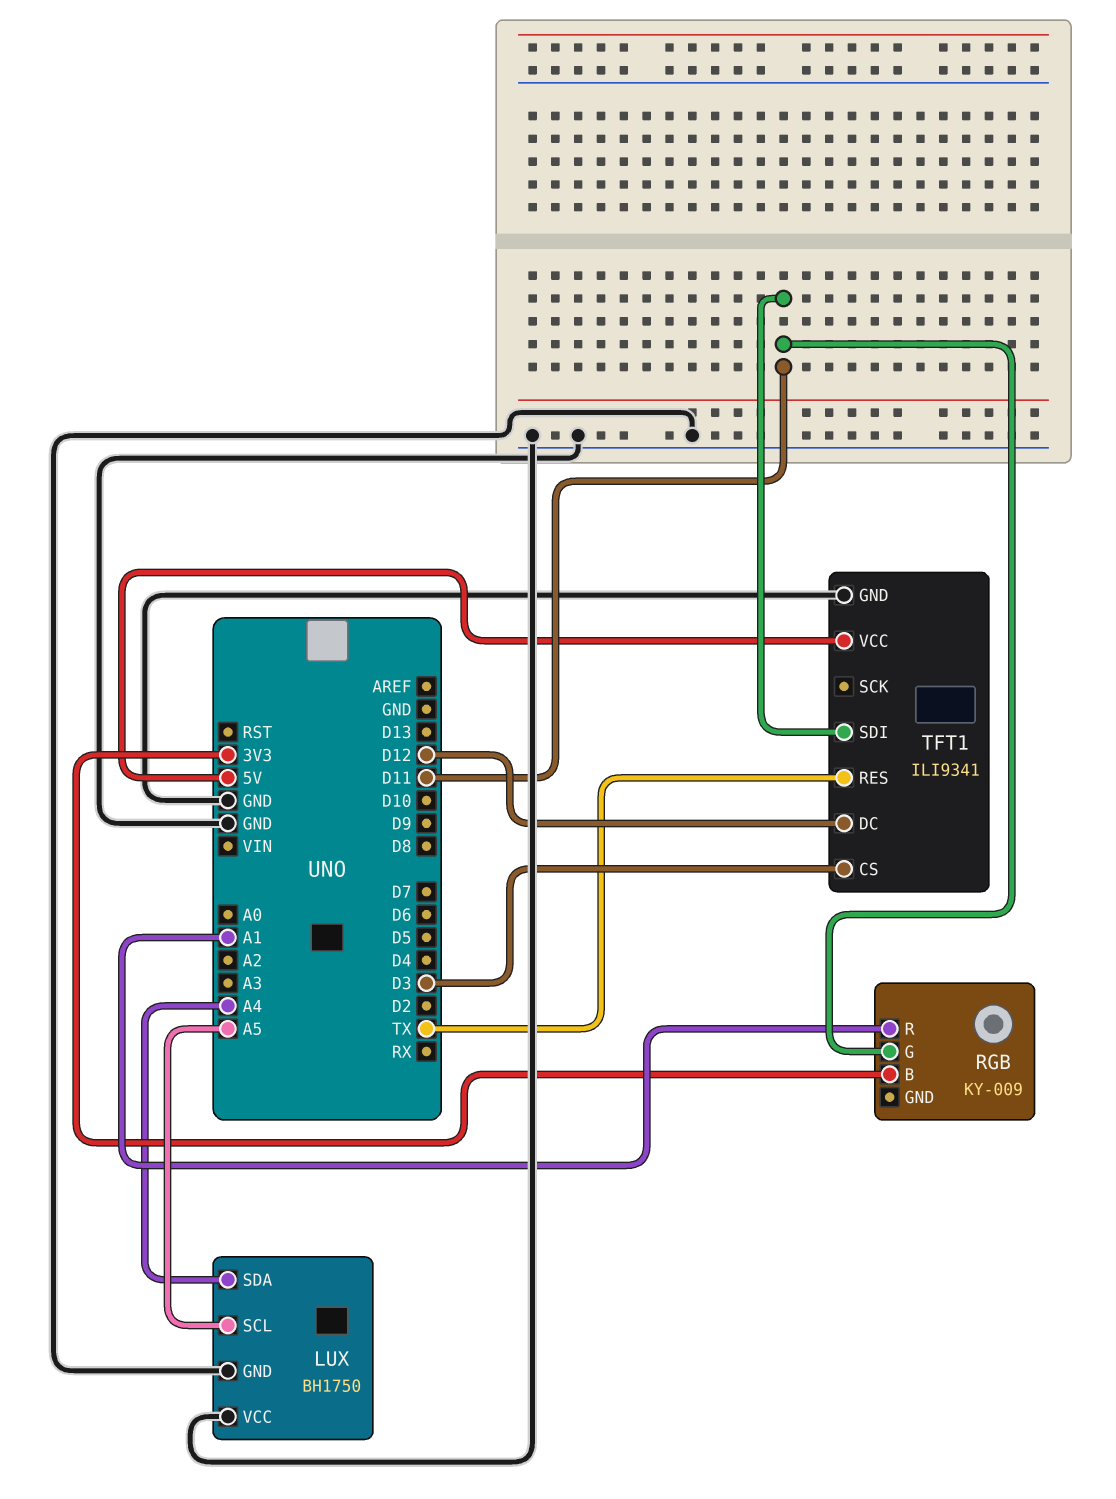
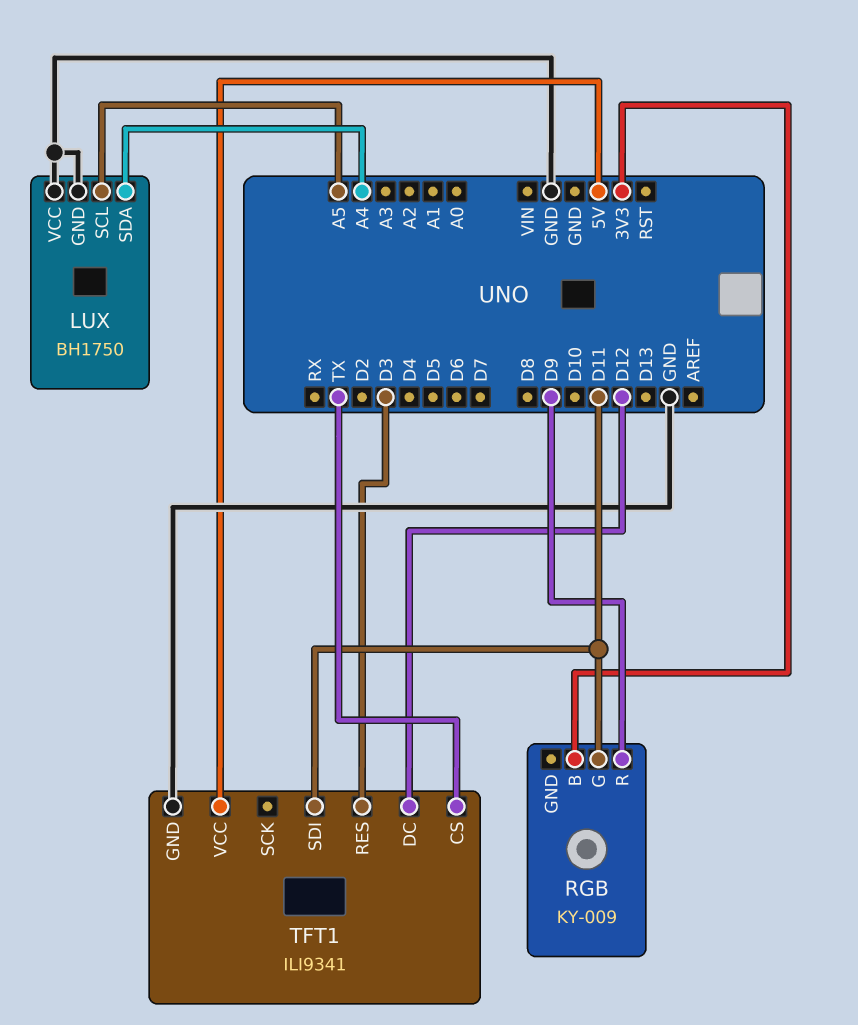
RGB pin R: A1 -> D9
TFT1 pin CS: D3 -> TX
TFT1 pin RES: TX -> D3

